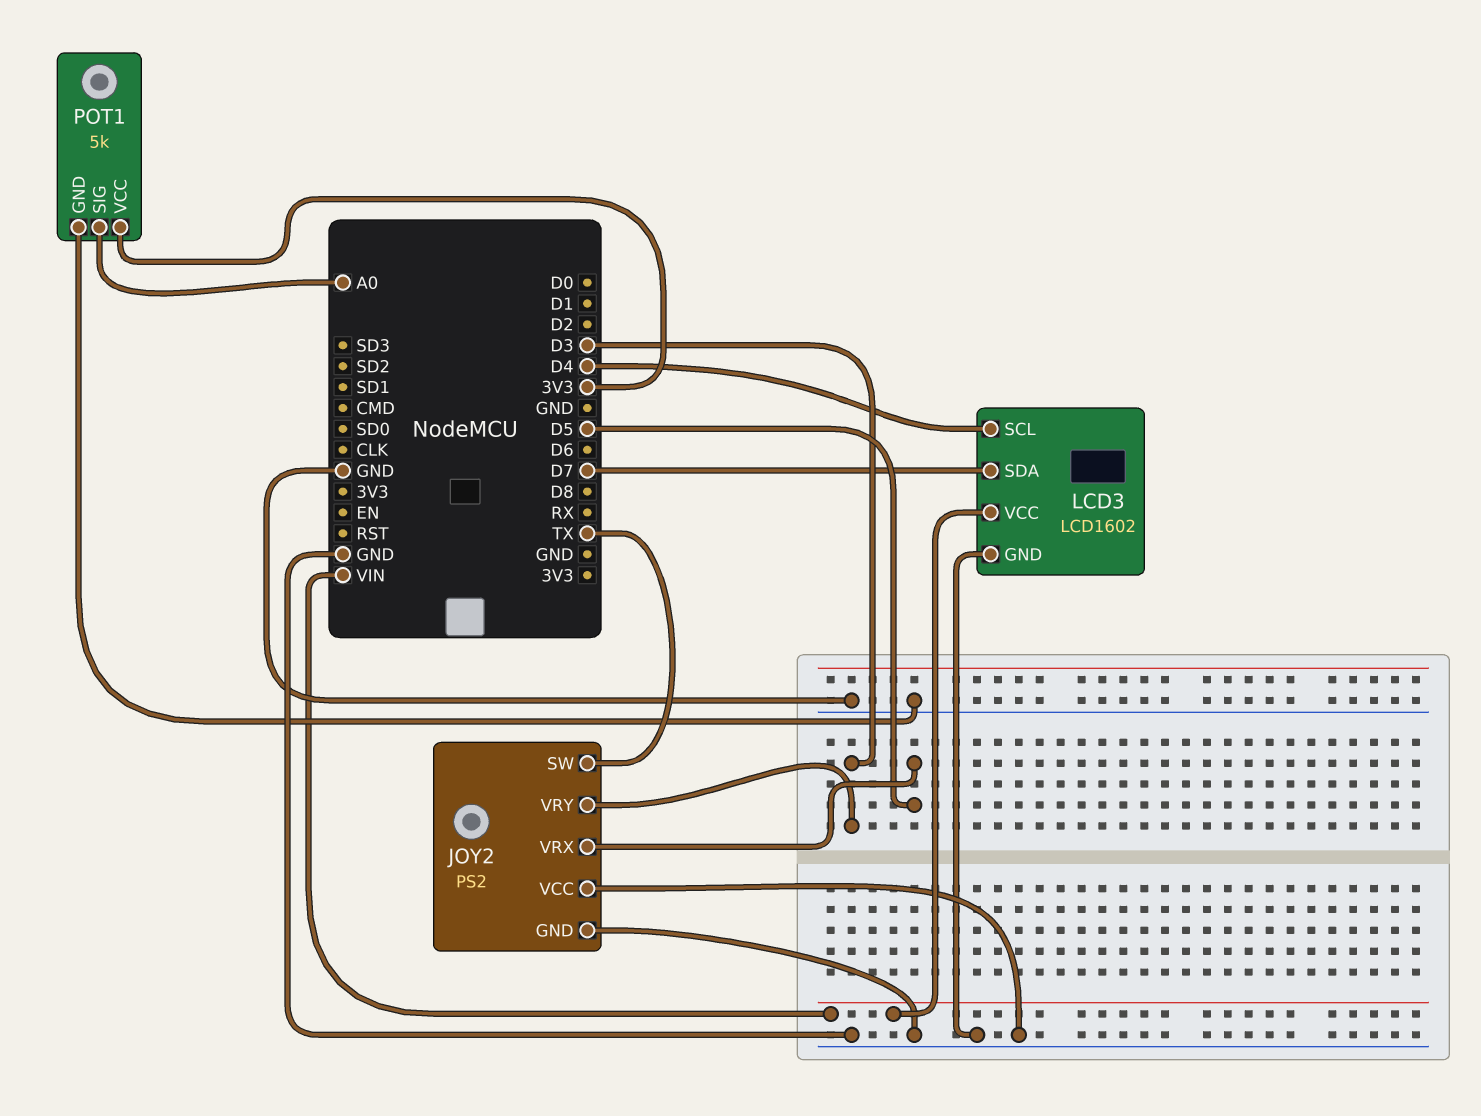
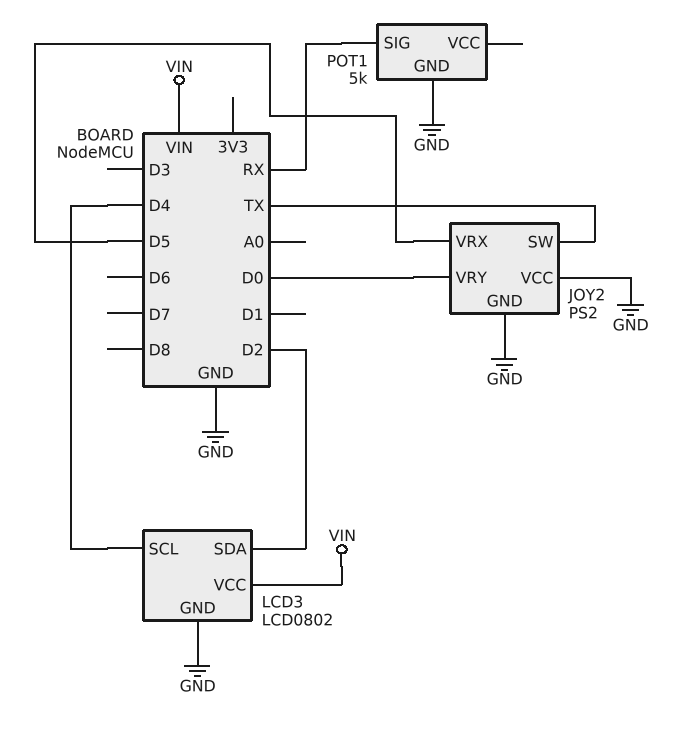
JOY2 pin VRY: D3 -> D0
LCD3: LCD1602 -> LCD0802
LCD3 pin SDA: D7 -> D2
POT1 pin SIG: A0 -> RX
POT1 pin VCC: 3V3 -> none

